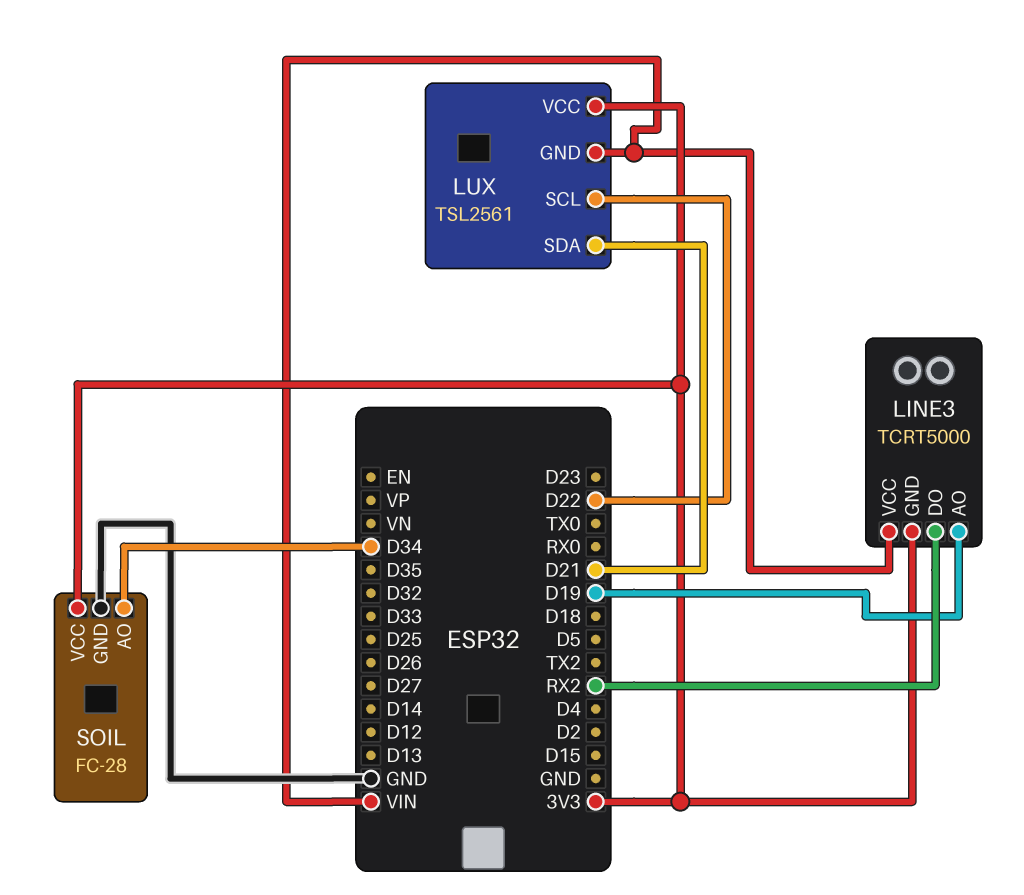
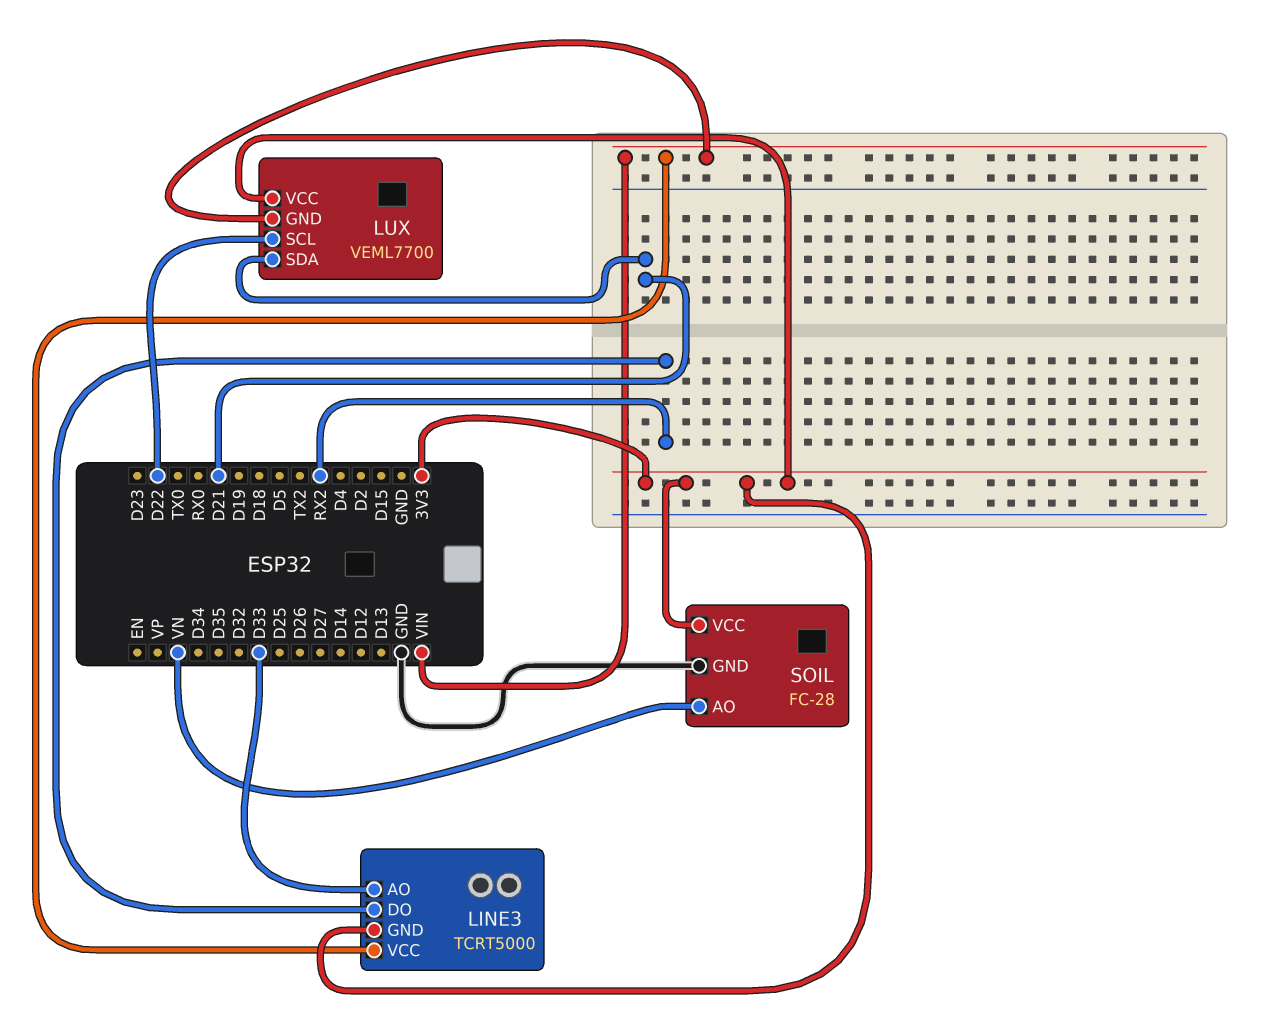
LINE3 pin AO: D19 -> D33
LUX: TSL2561 -> VEML7700
SOIL pin AO: D34 -> VN

